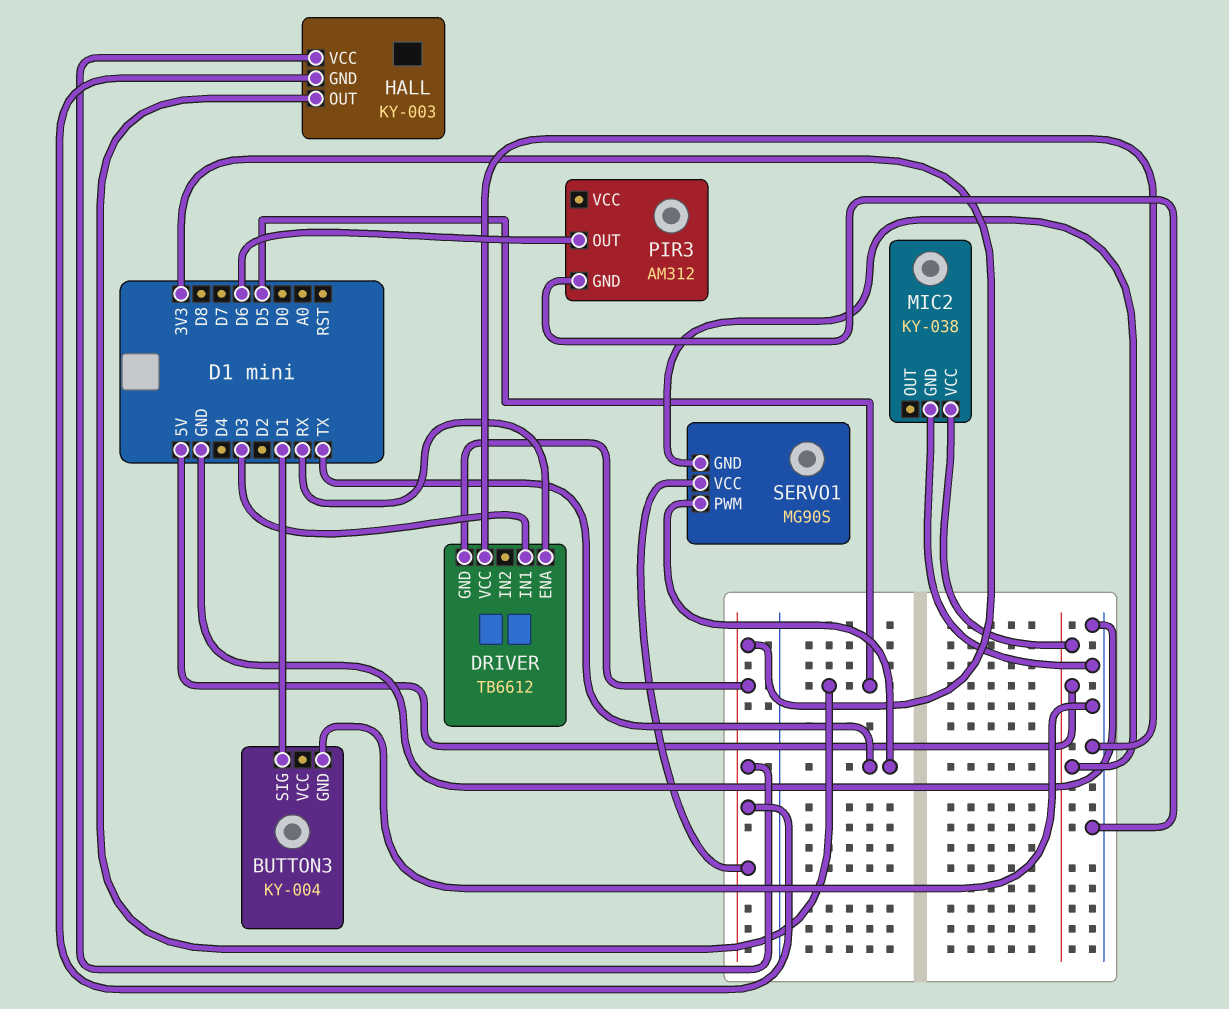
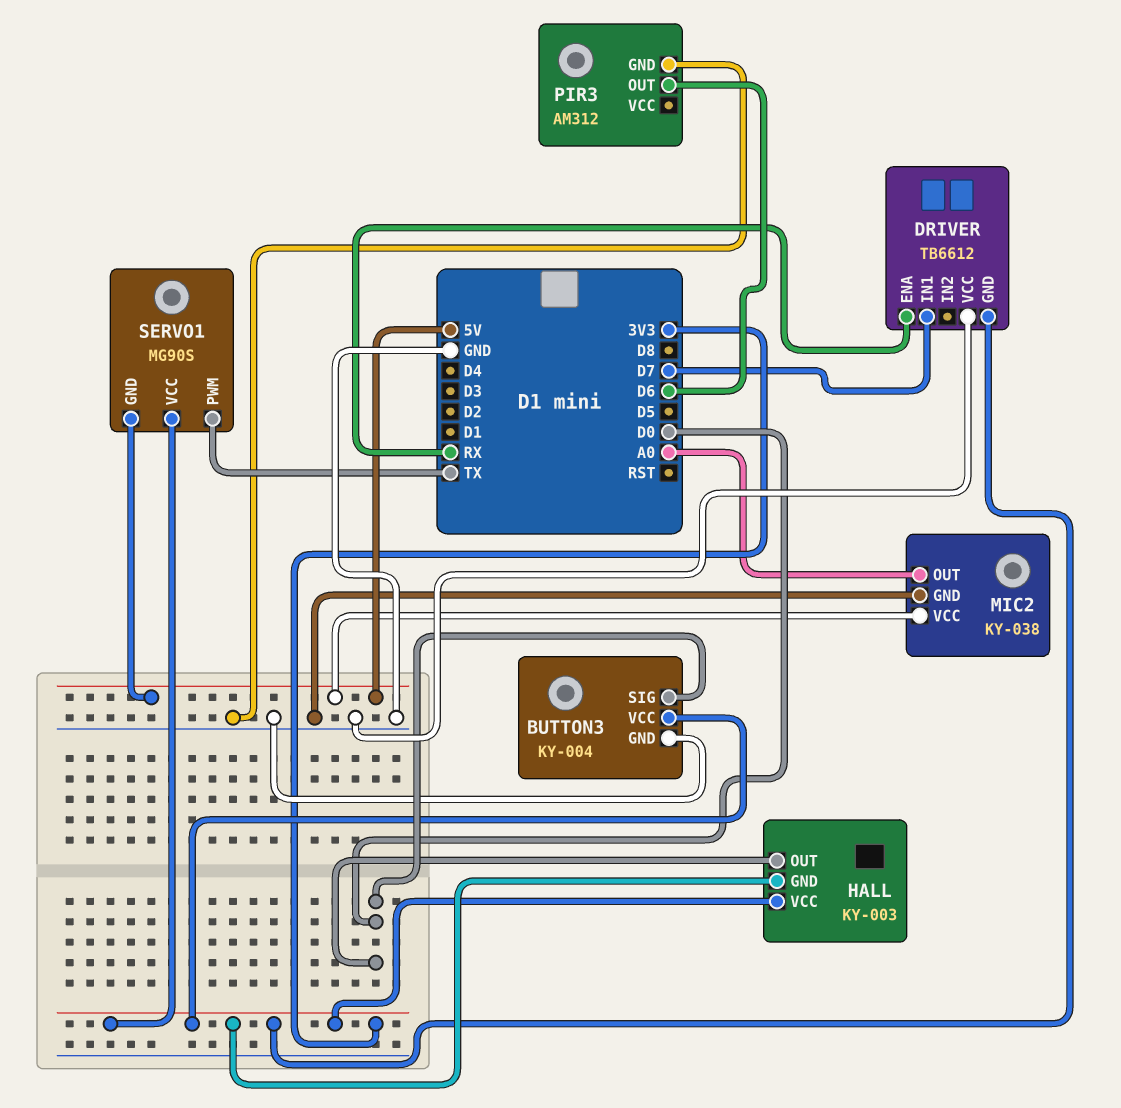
BUTTON3 pin SIG: D1 -> D0
BUTTON3 pin VCC: none -> 3V3
DRIVER pin IN1: D3 -> D7
HALL pin OUT: D5 -> D0
MIC2 pin OUT: none -> A0

